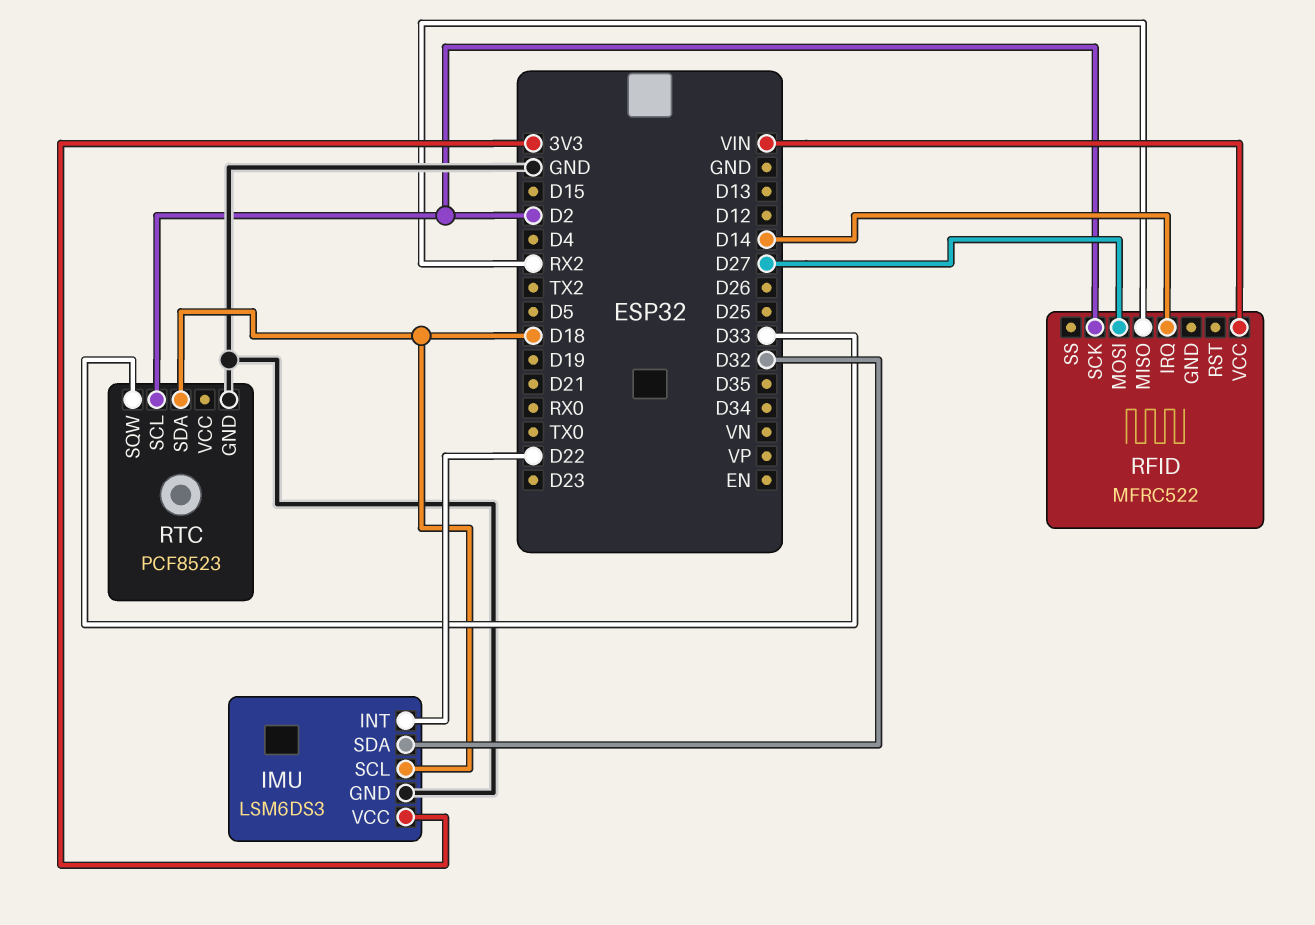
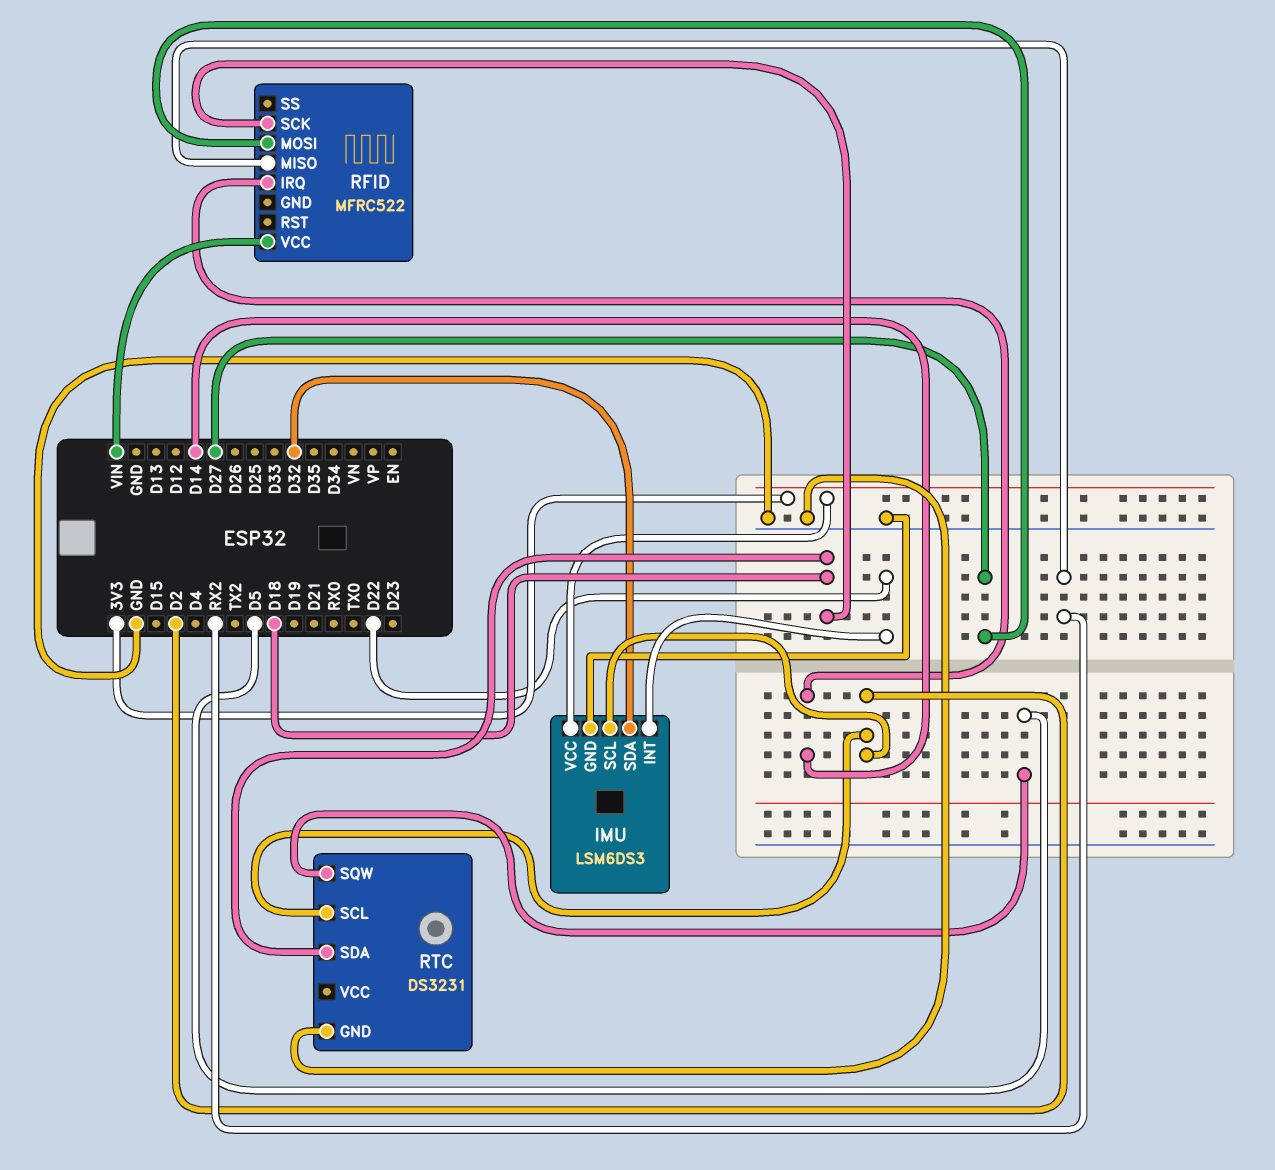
IMU pin SCL: D18 -> D2
RFID pin SCK: D2 -> D18
RTC: PCF8523 -> DS3231
RTC pin SQW: D33 -> D5

